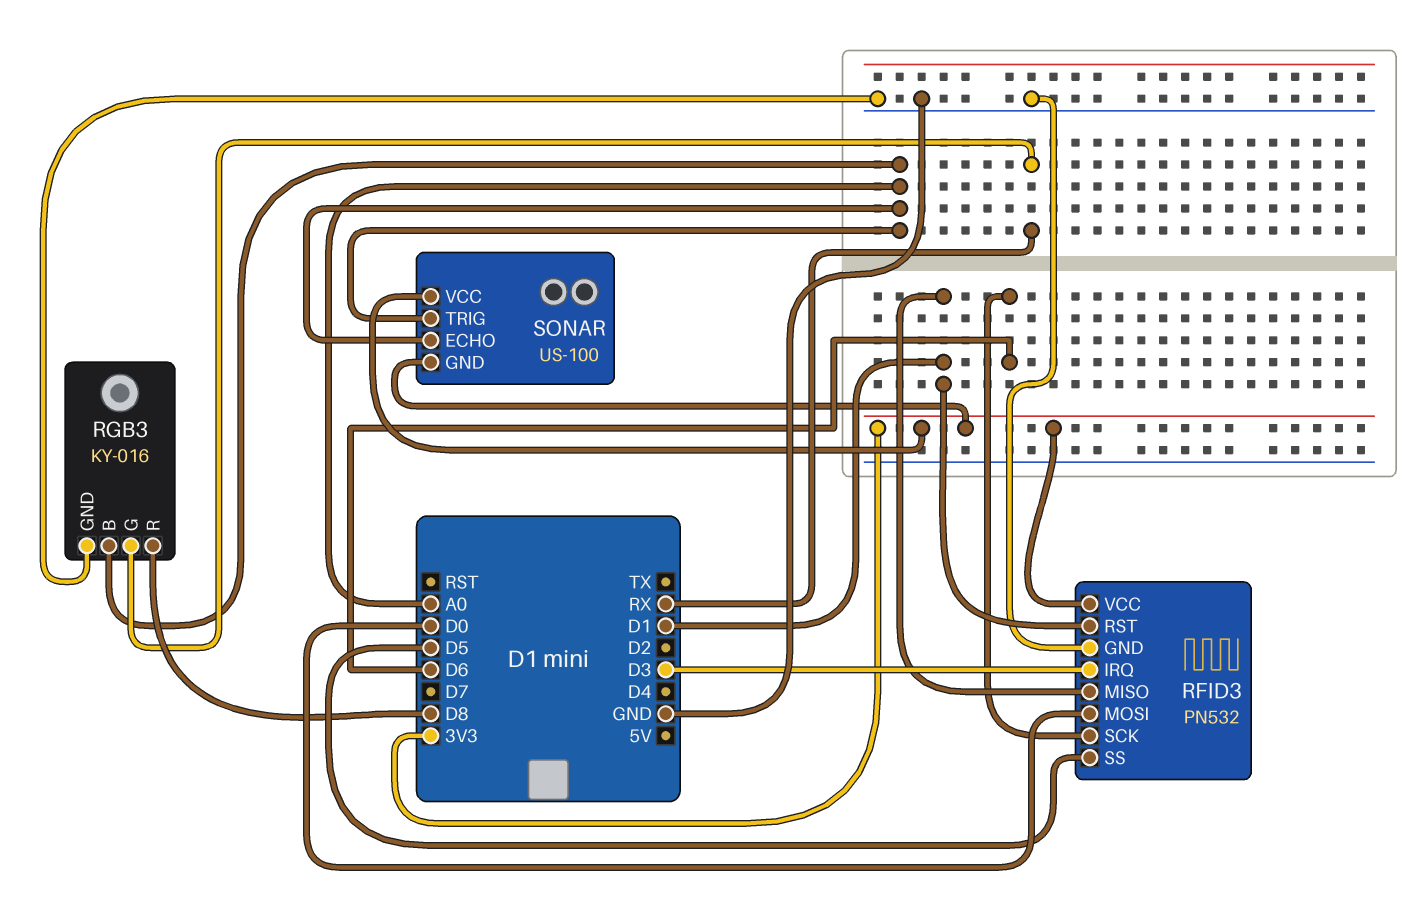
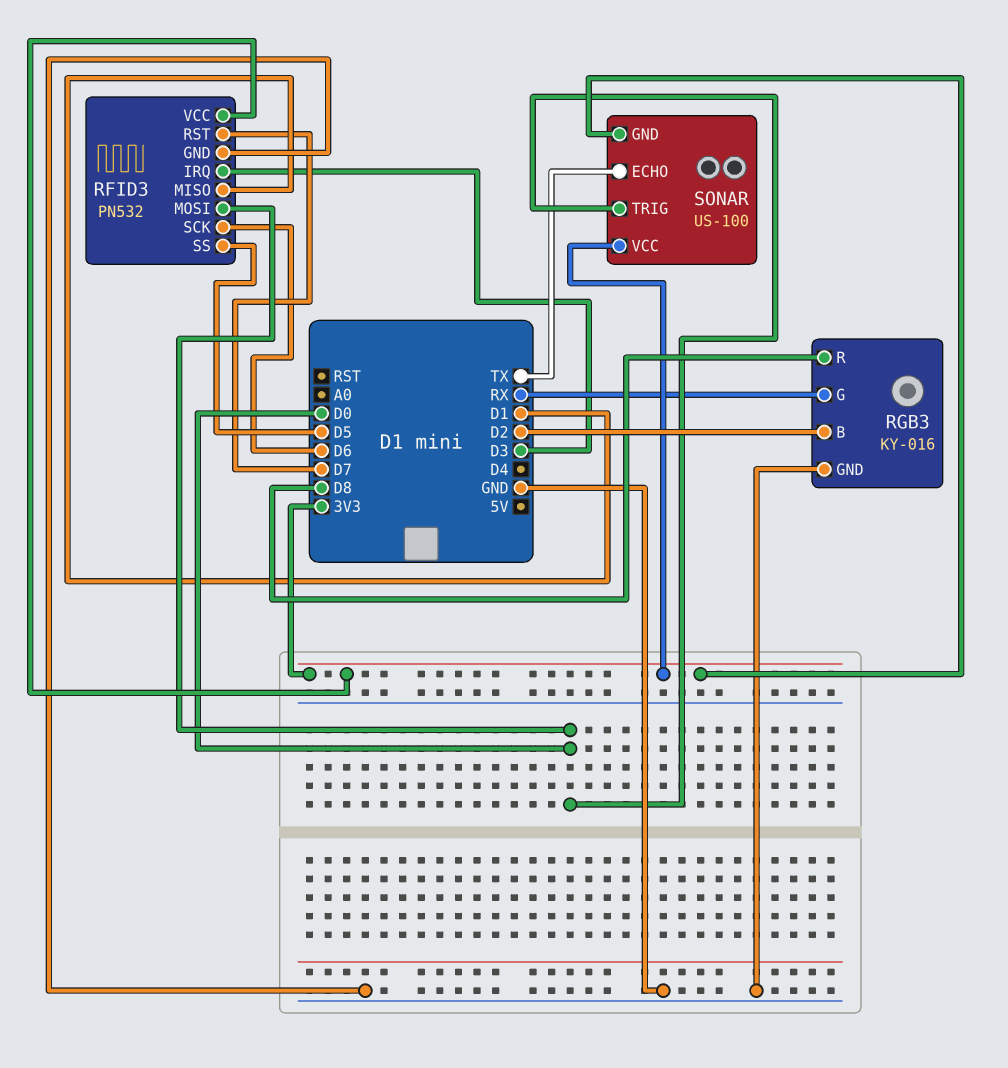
RFID3 pin RST: D1 -> D7
RGB3 pin B: A0 -> D2
SONAR pin ECHO: A0 -> TX
SONAR pin TRIG: A0 -> D0

